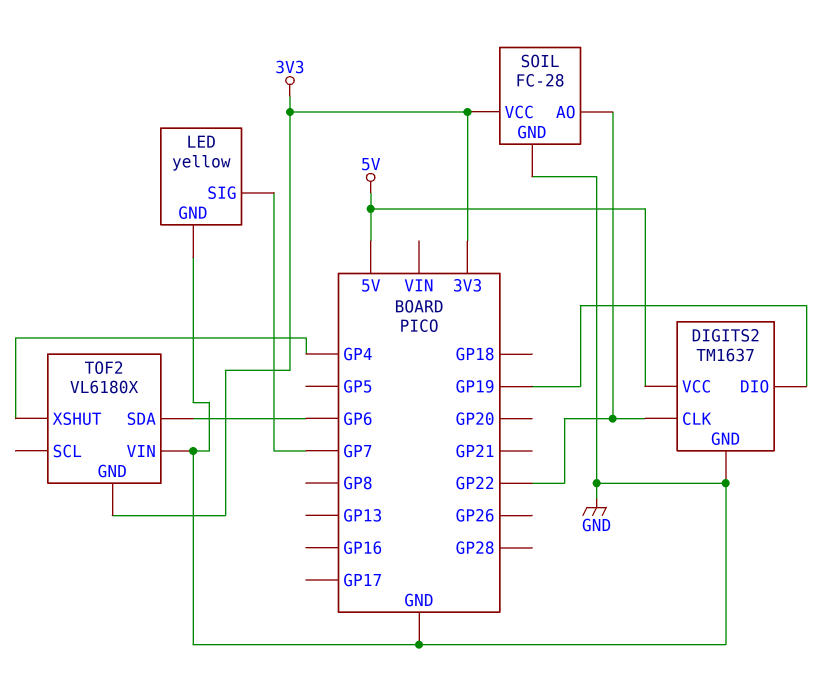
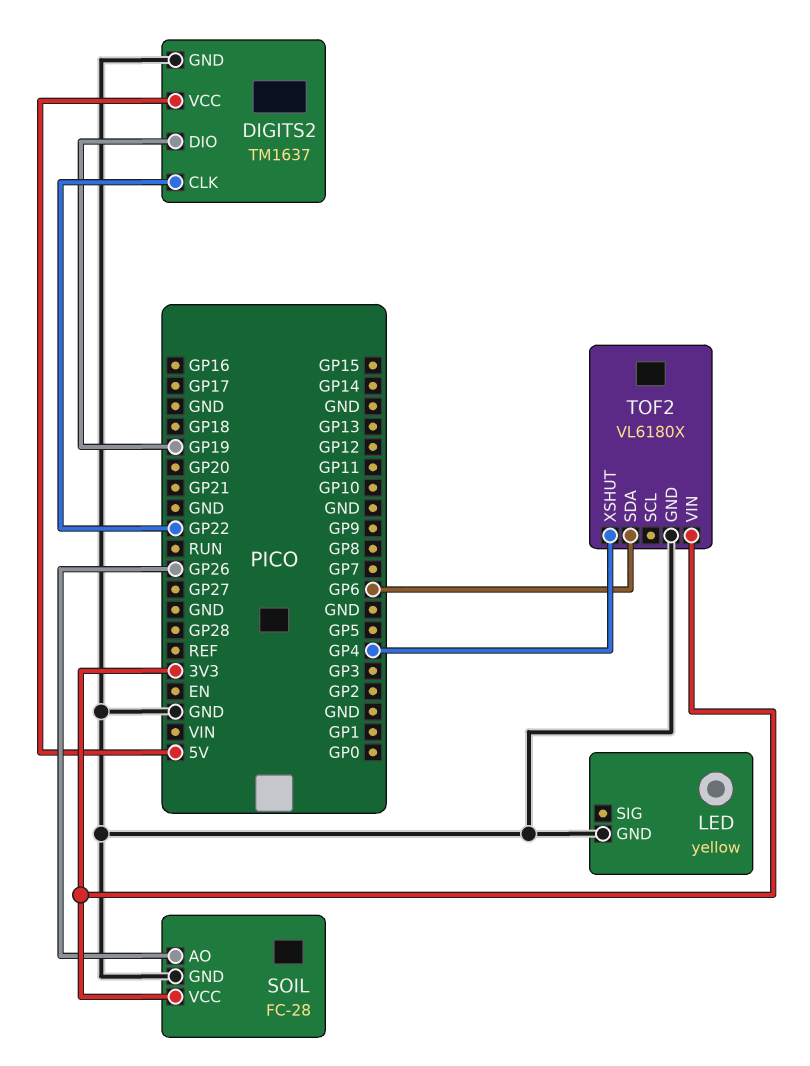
LED pin SIG: GP7 -> none
SOIL pin AO: GP22 -> GP26
TOF2 pin GND: 3V3 -> GND
TOF2 pin VIN: GND -> 3V3

